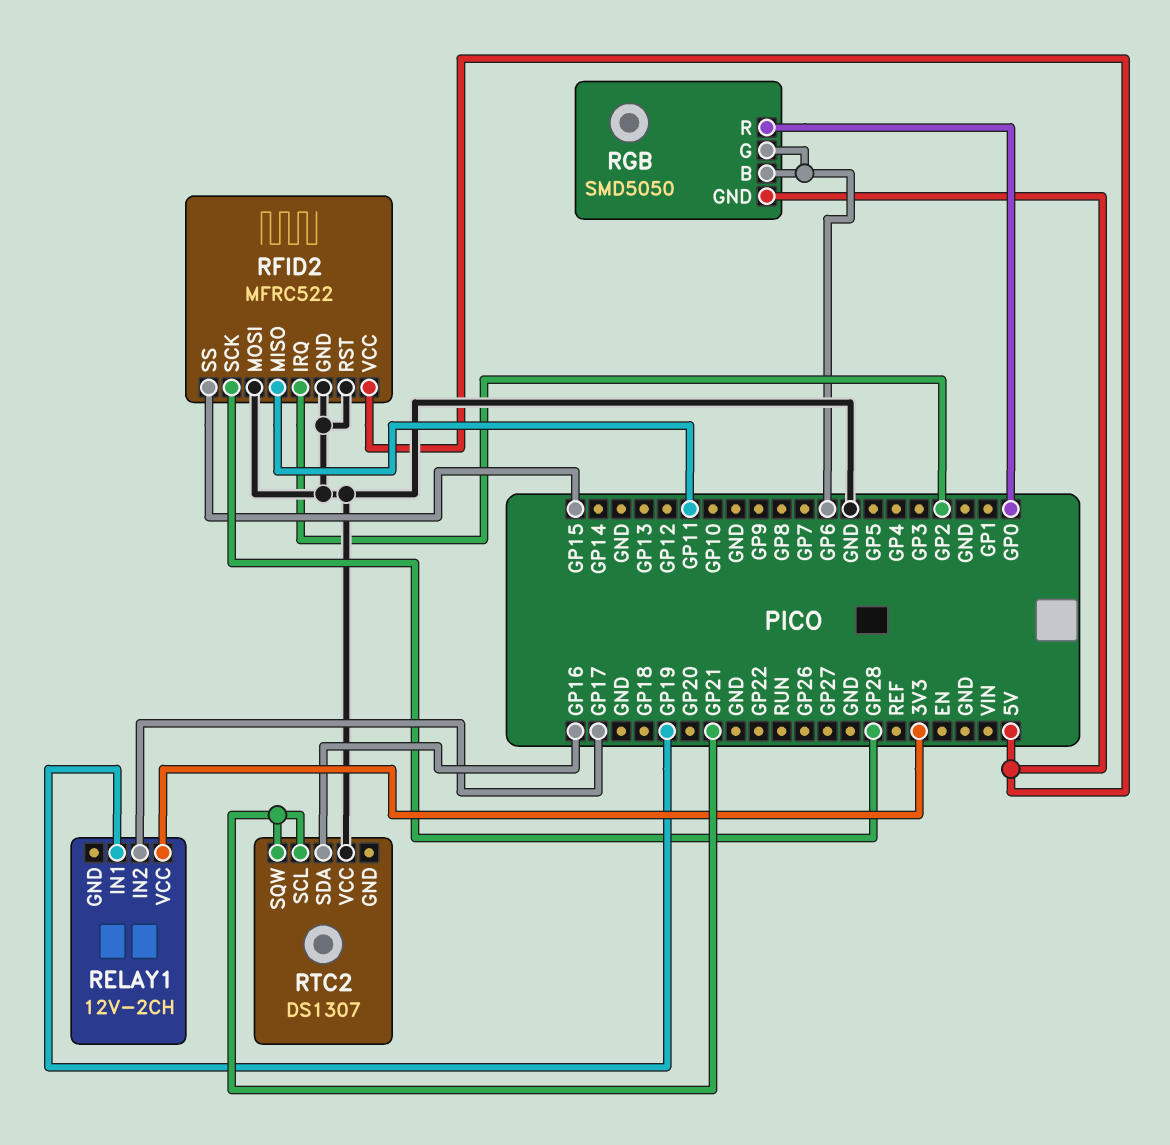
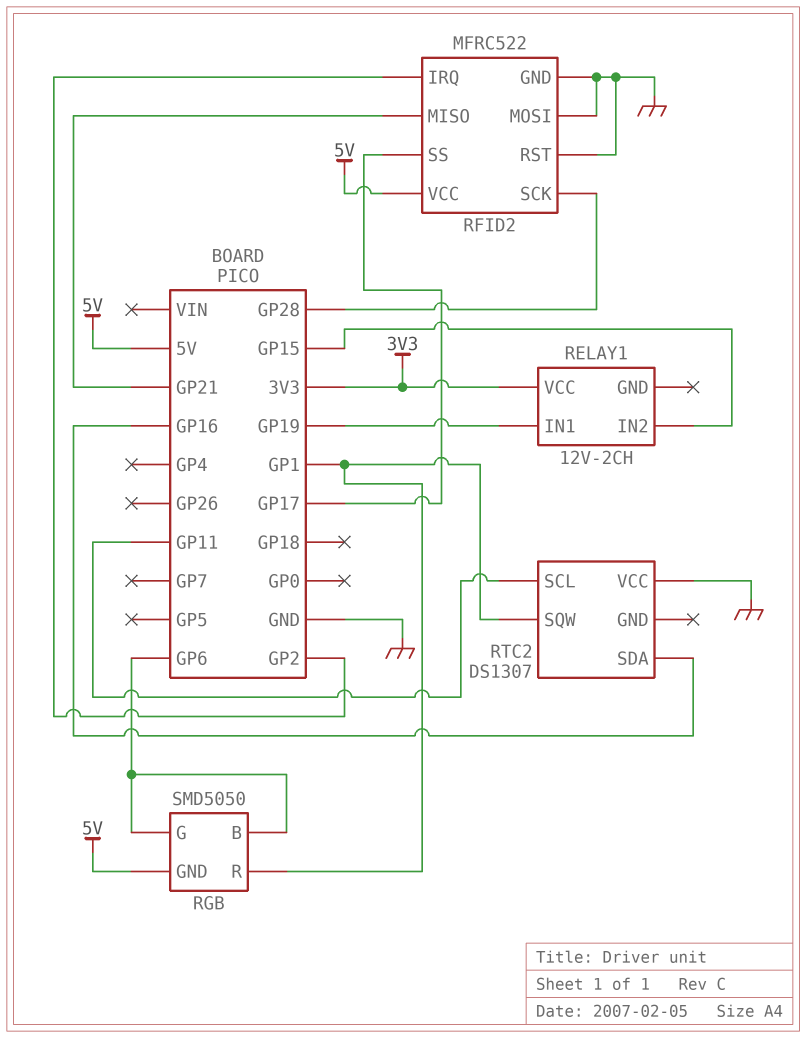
RELAY1 pin IN2: GP17 -> GP15
RFID2 pin MISO: GP11 -> GP21
RFID2 pin SS: GP15 -> GP17
RGB pin R: GP0 -> GP1
RTC2 pin SCL: GP21 -> GP11
RTC2 pin SQW: GP21 -> GP1

